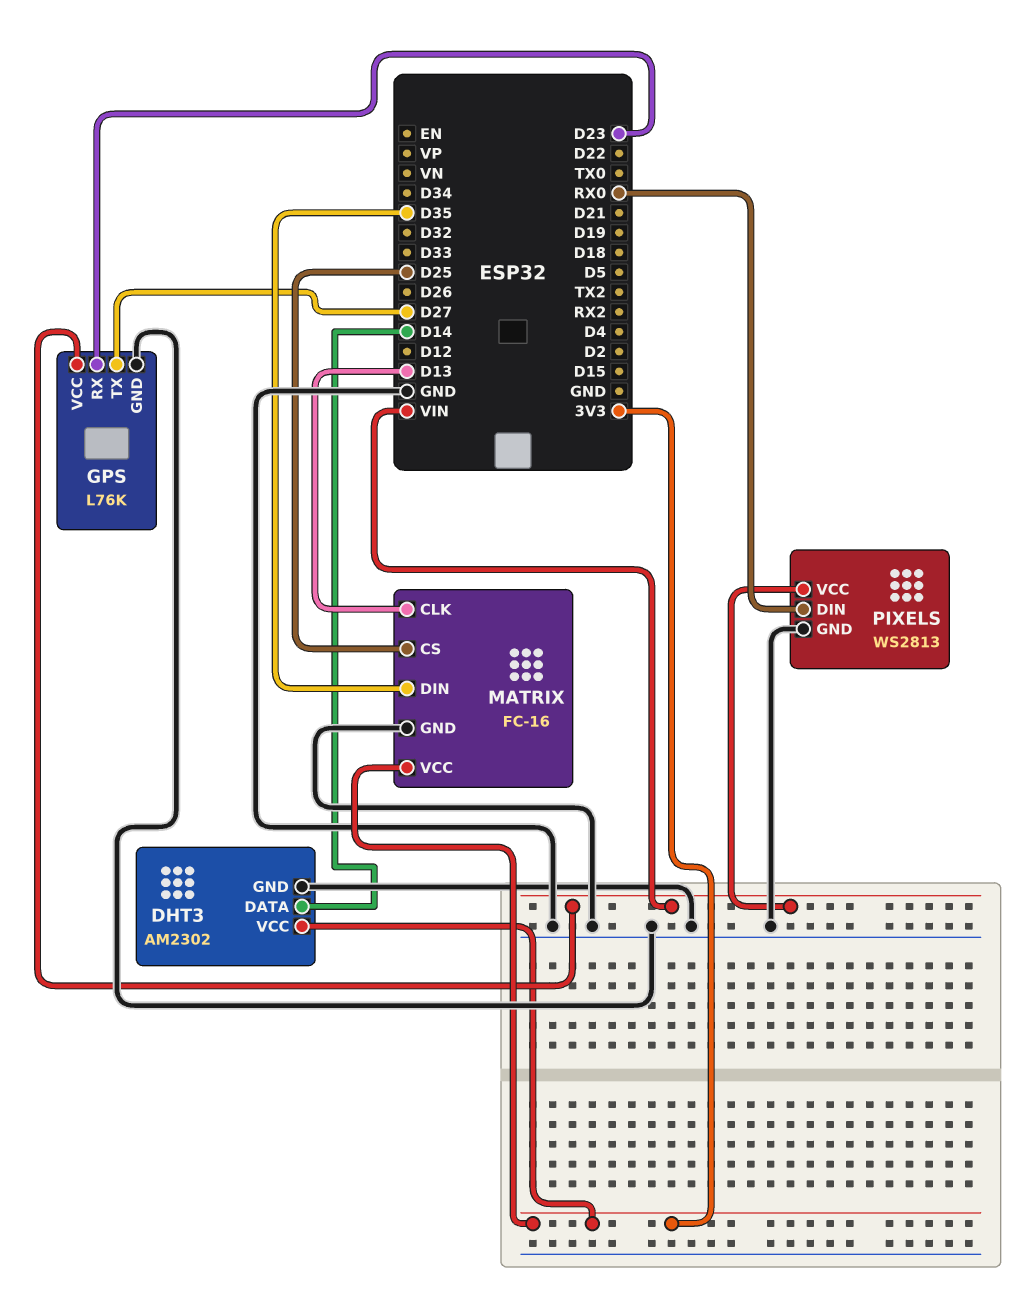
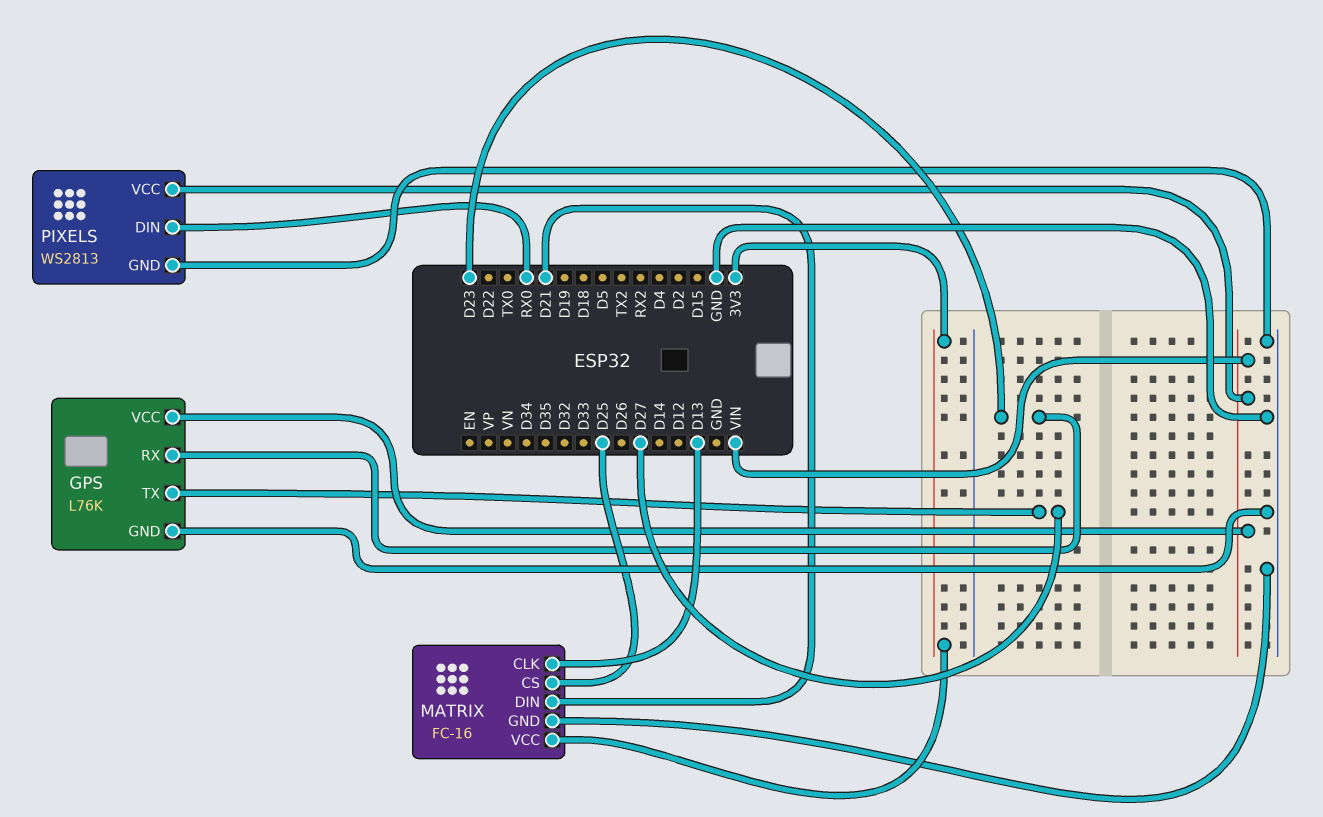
DHT3: AM2302 -> none
DHT3 pin DATA: D14 -> none
DHT3 pin GND: GND -> none
DHT3 pin VCC: 3V3 -> none
MATRIX pin DIN: D35 -> D21

